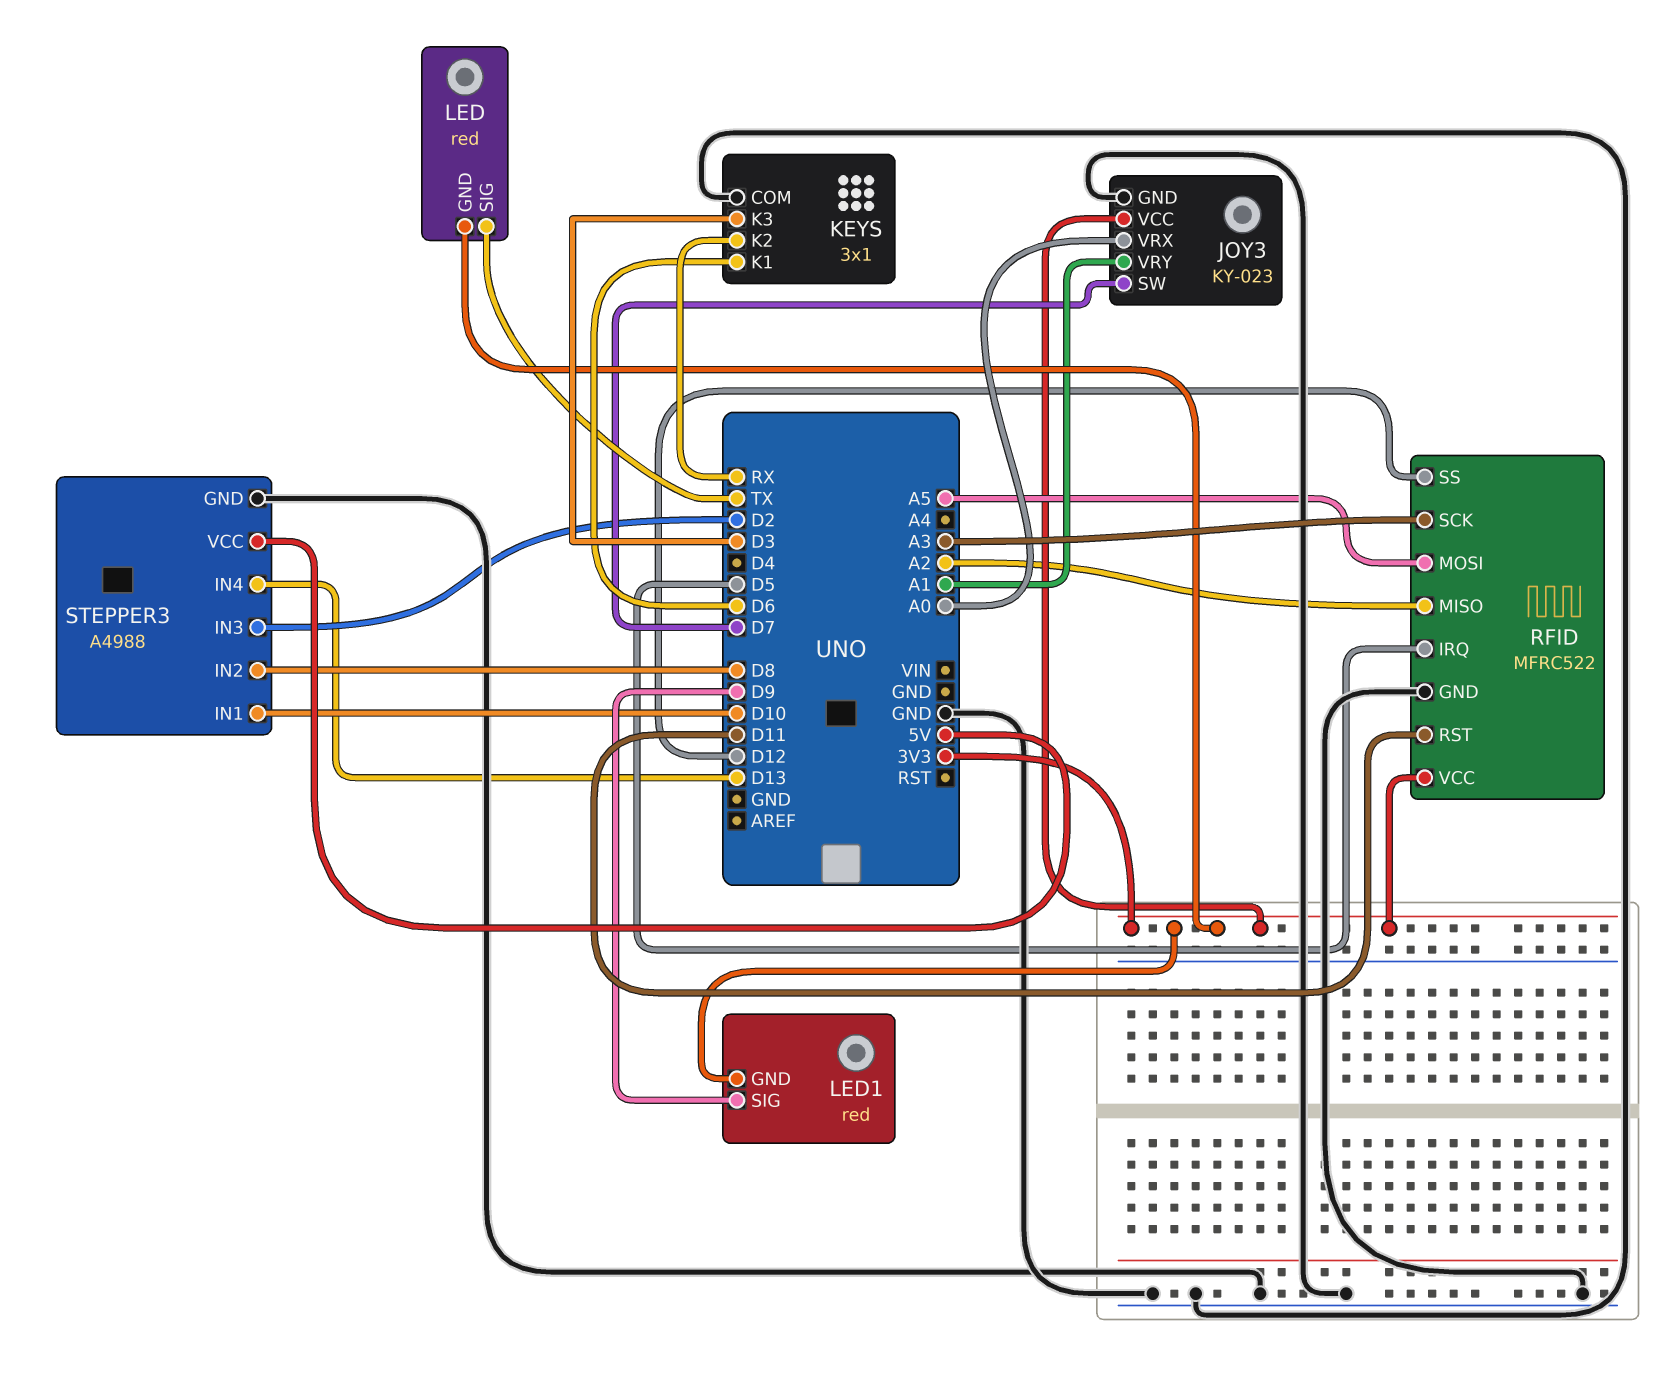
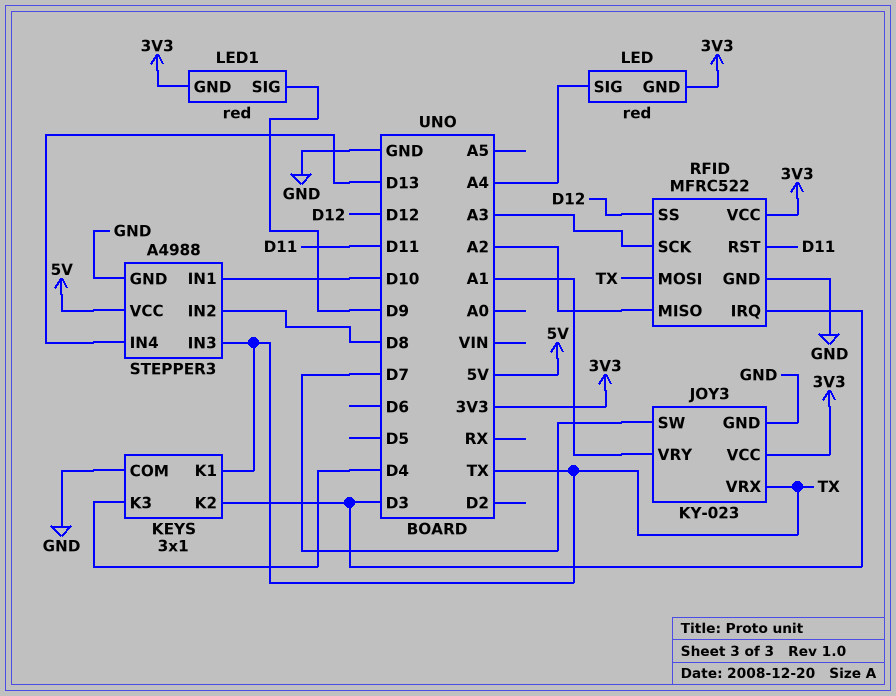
JOY3 pin VRX: A0 -> TX
KEYS pin K1: D6 -> TX
KEYS pin K2: RX -> D3
KEYS pin K3: D3 -> D4
LED pin SIG: TX -> A4
RFID pin IRQ: D5 -> D3
RFID pin MOSI: A5 -> TX
STEPPER3 pin IN3: D2 -> TX

